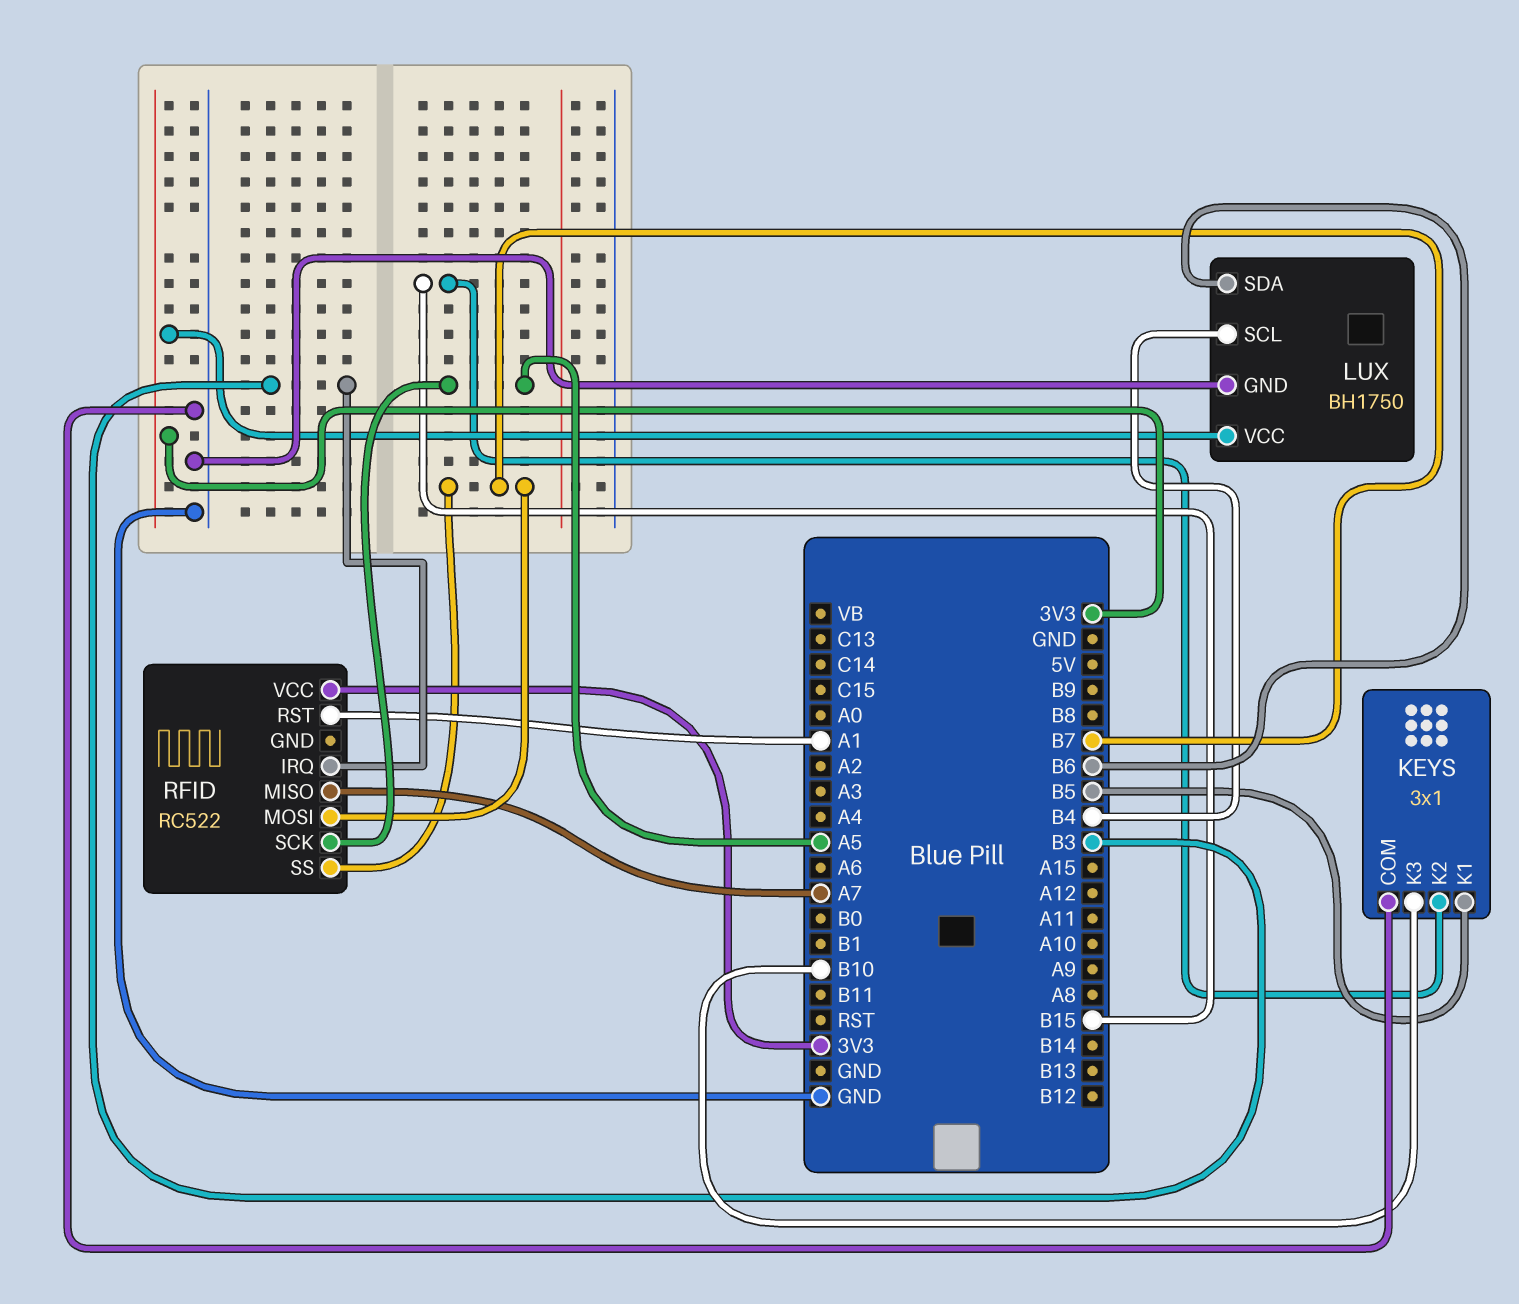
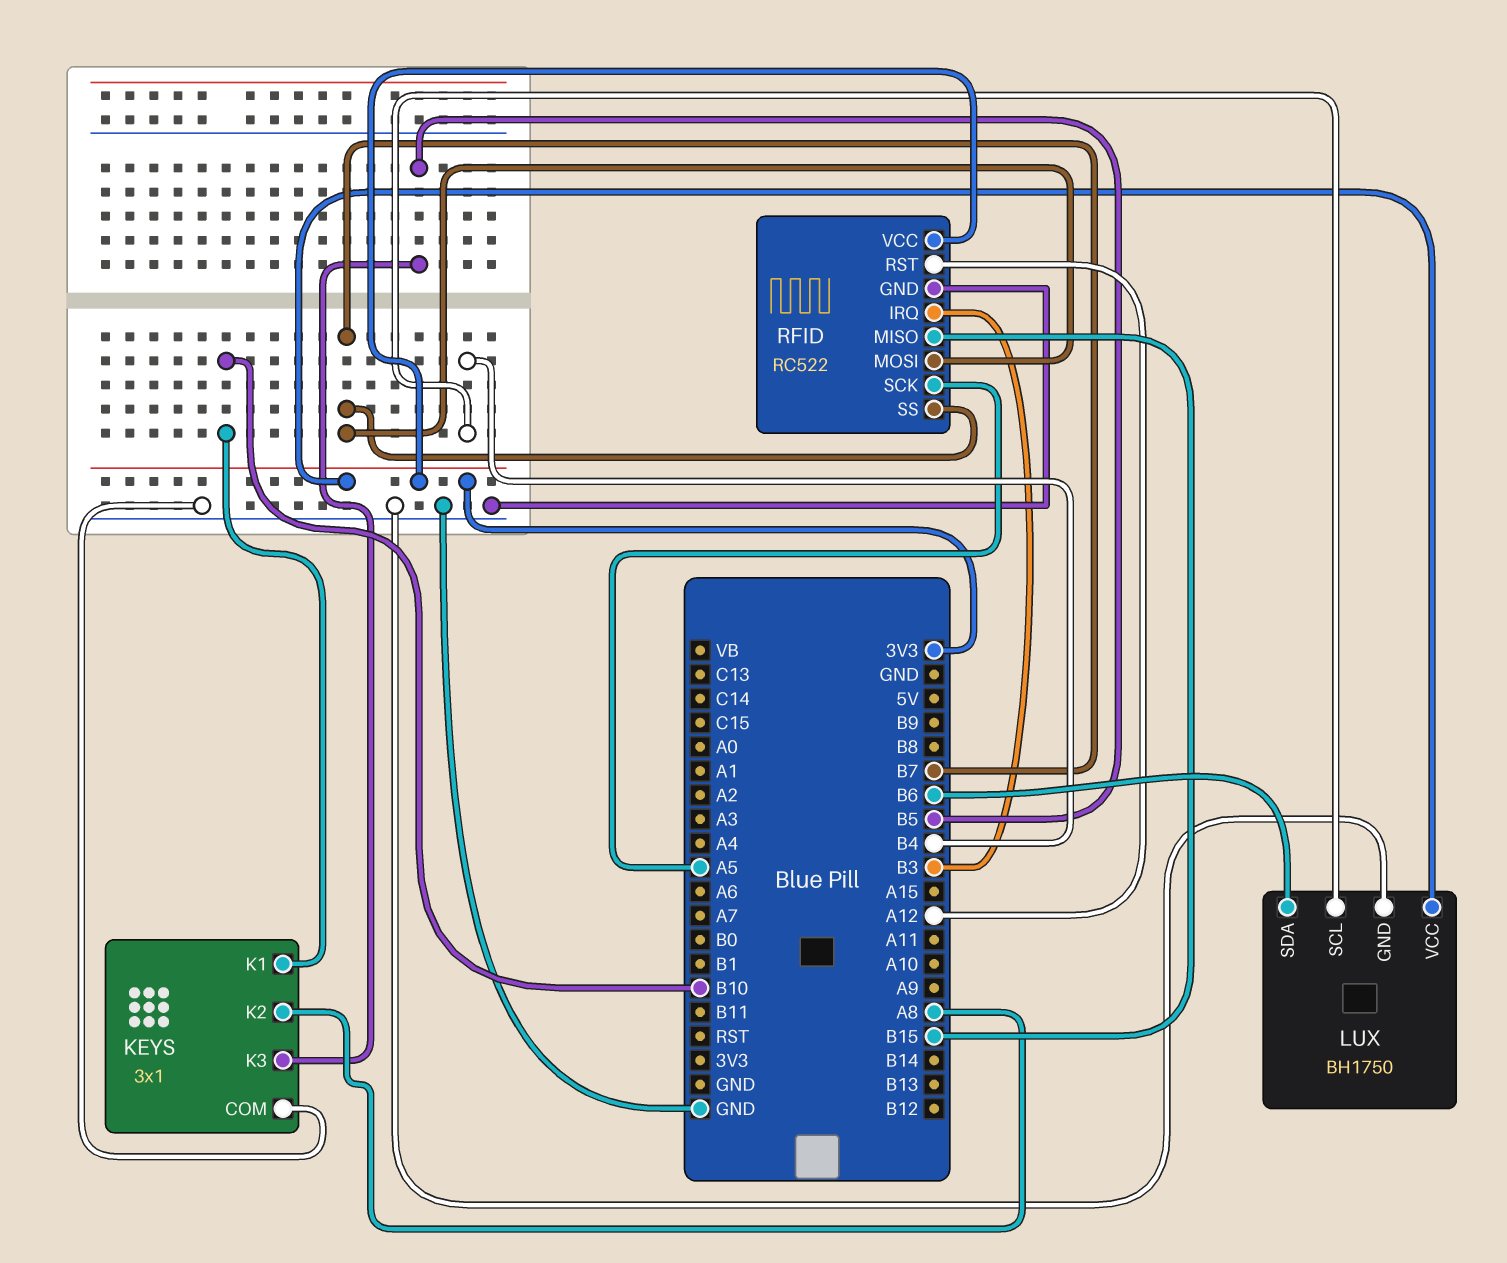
KEYS pin K1: B5 -> B10
KEYS pin K2: B15 -> A8
KEYS pin K3: B10 -> B5
RFID pin GND: none -> GND
RFID pin MISO: A7 -> B15
RFID pin RST: A1 -> A12

